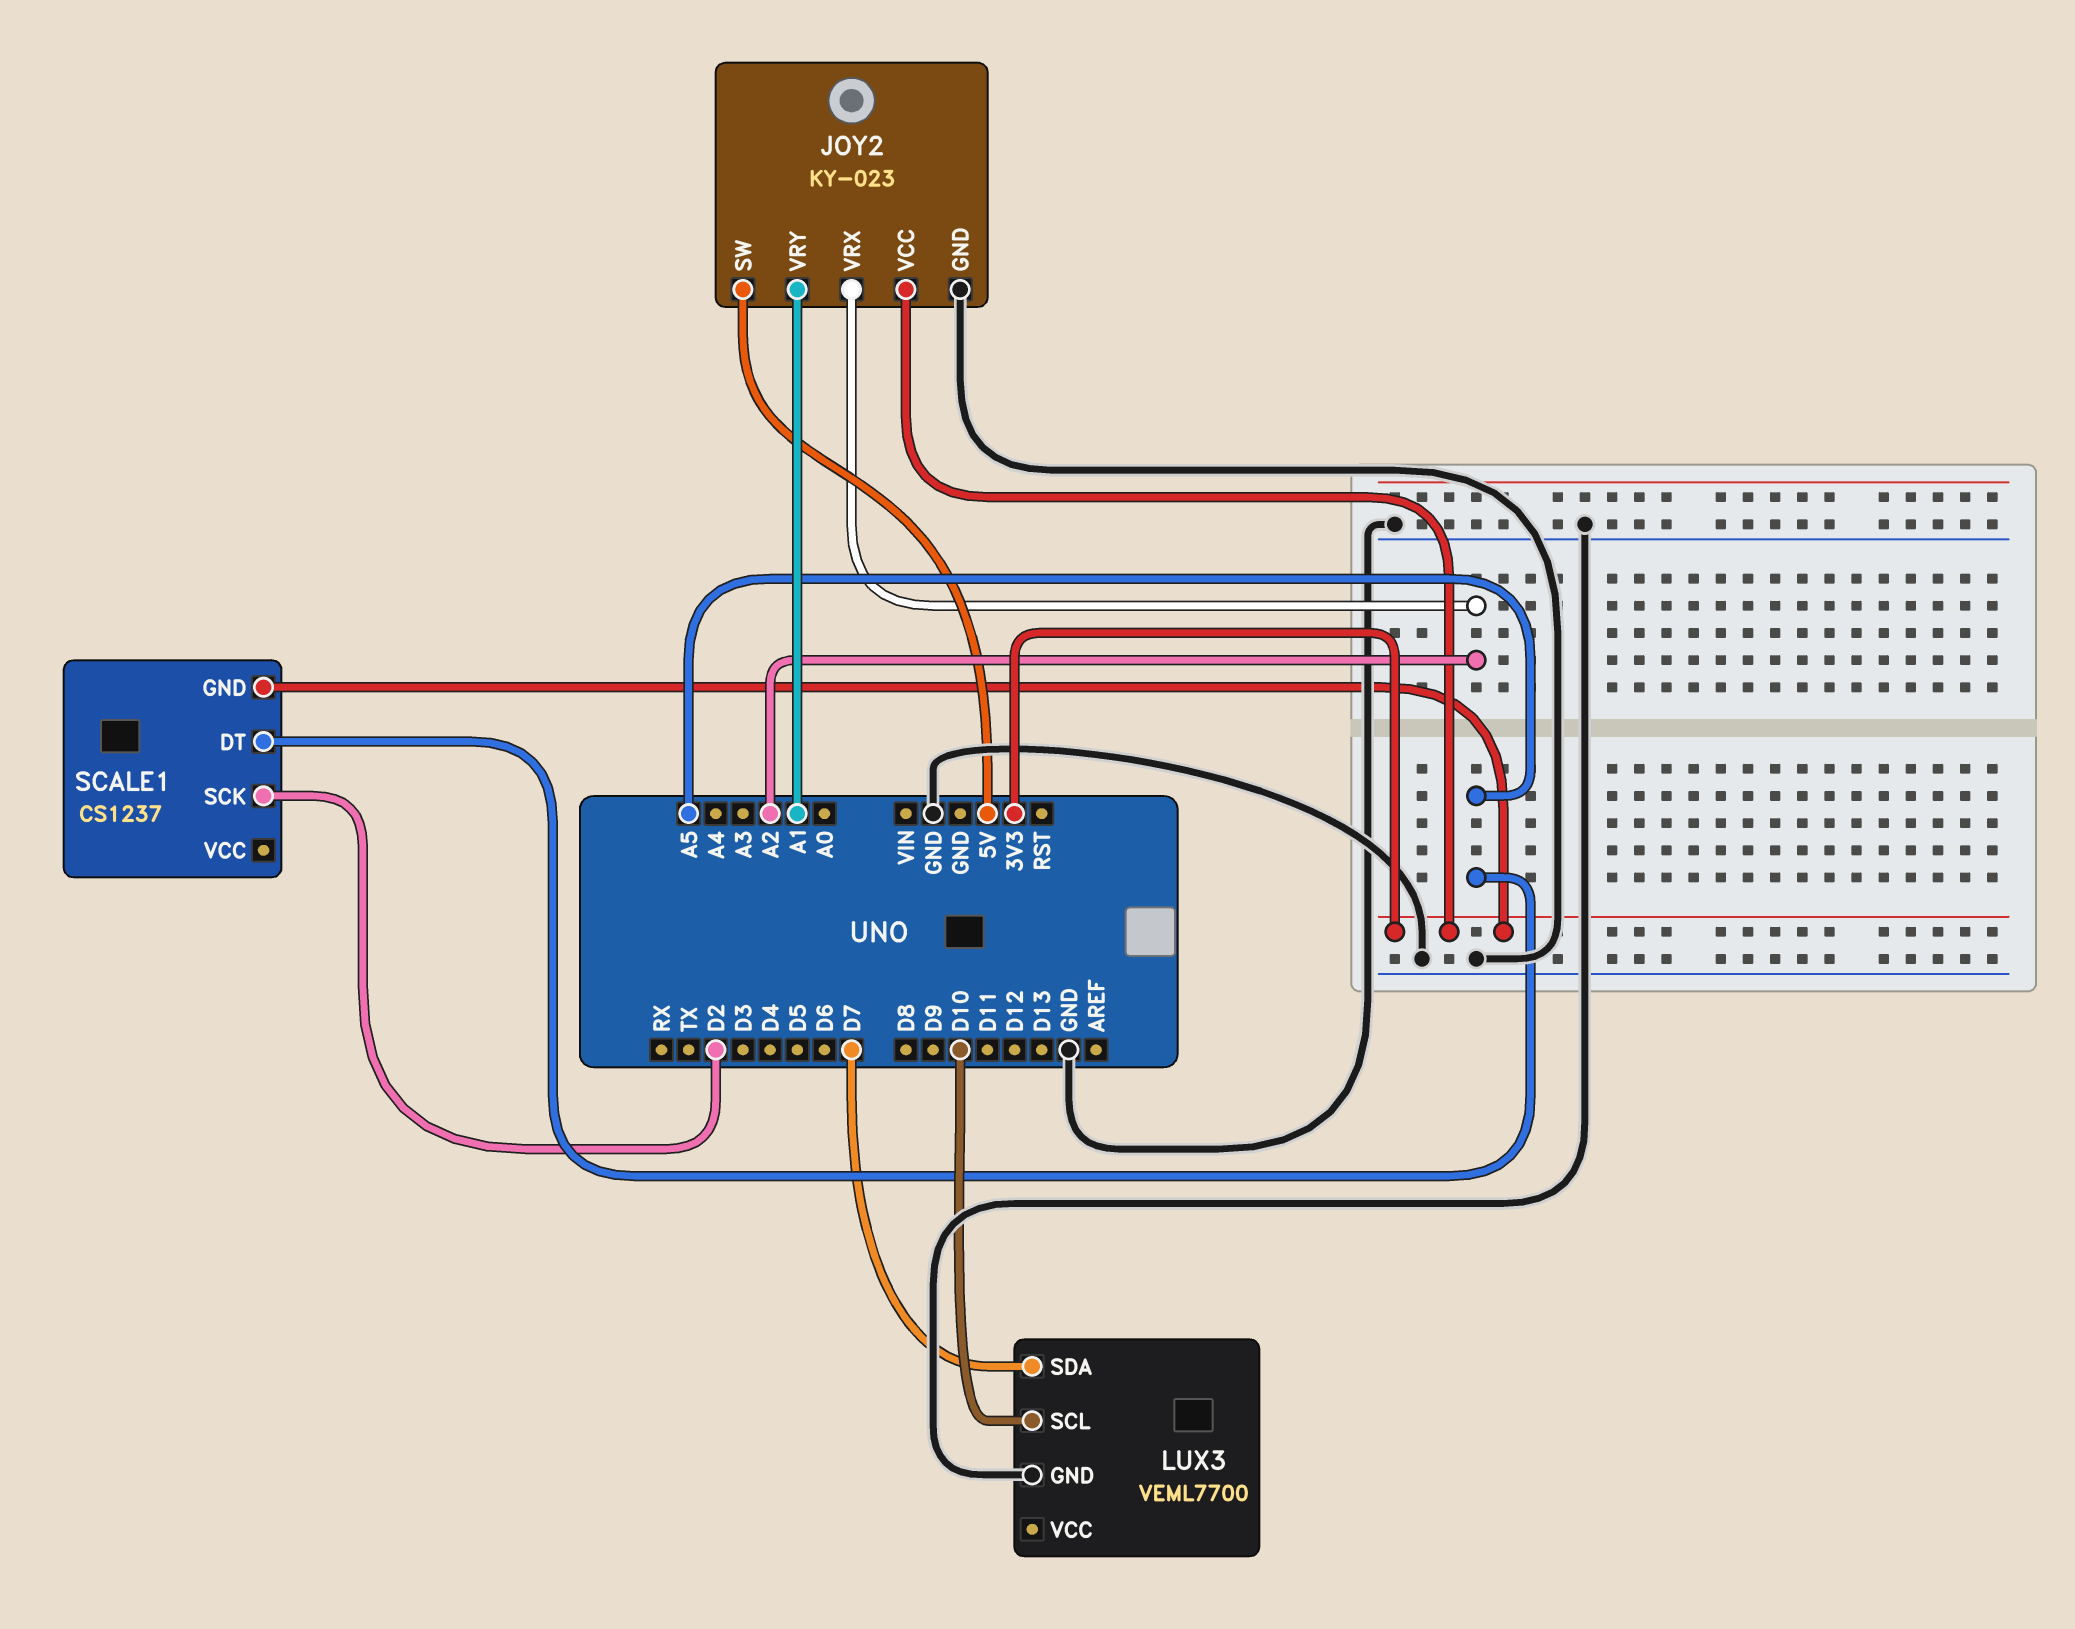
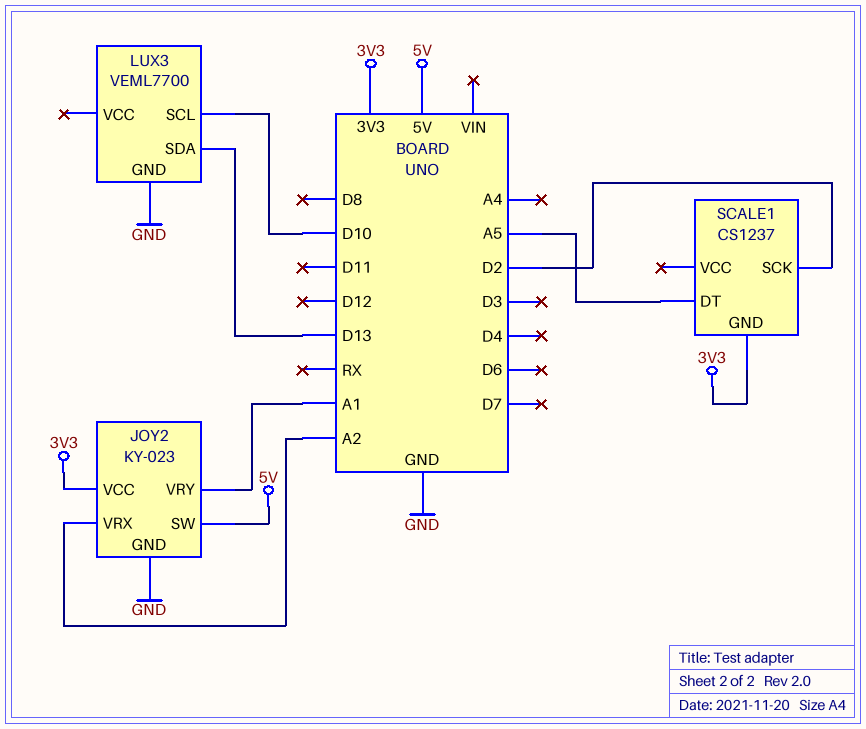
LUX3 pin SDA: D7 -> D13

